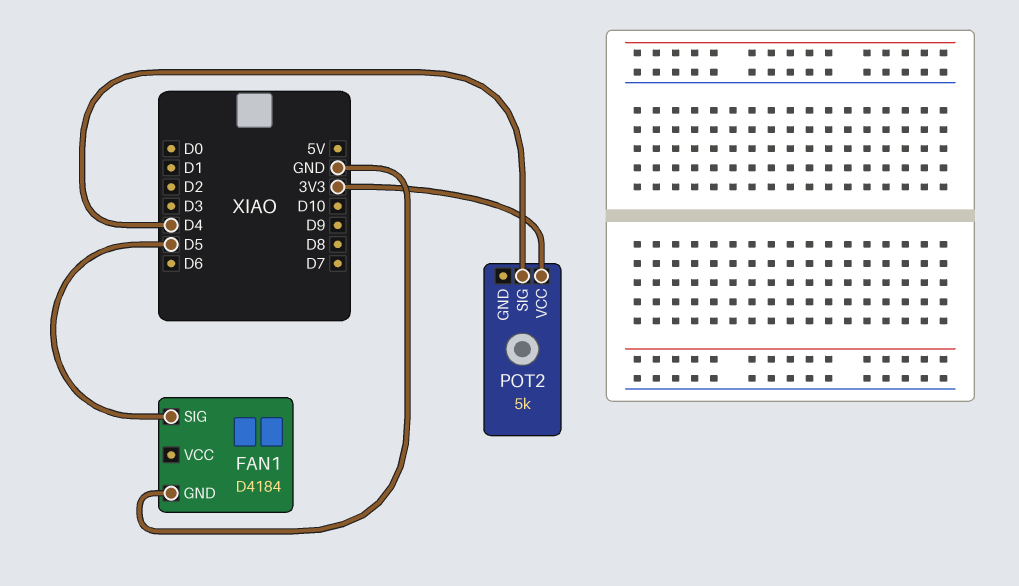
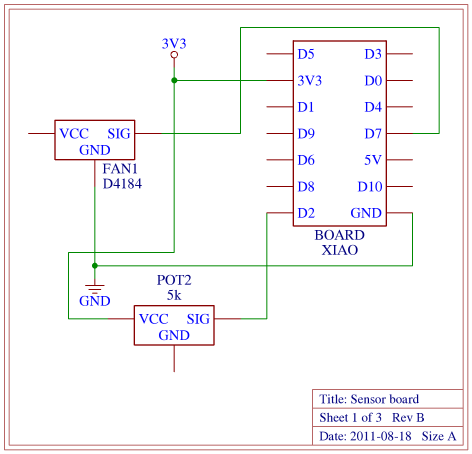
FAN1 pin SIG: D5 -> D7
POT2 pin SIG: D4 -> D2

